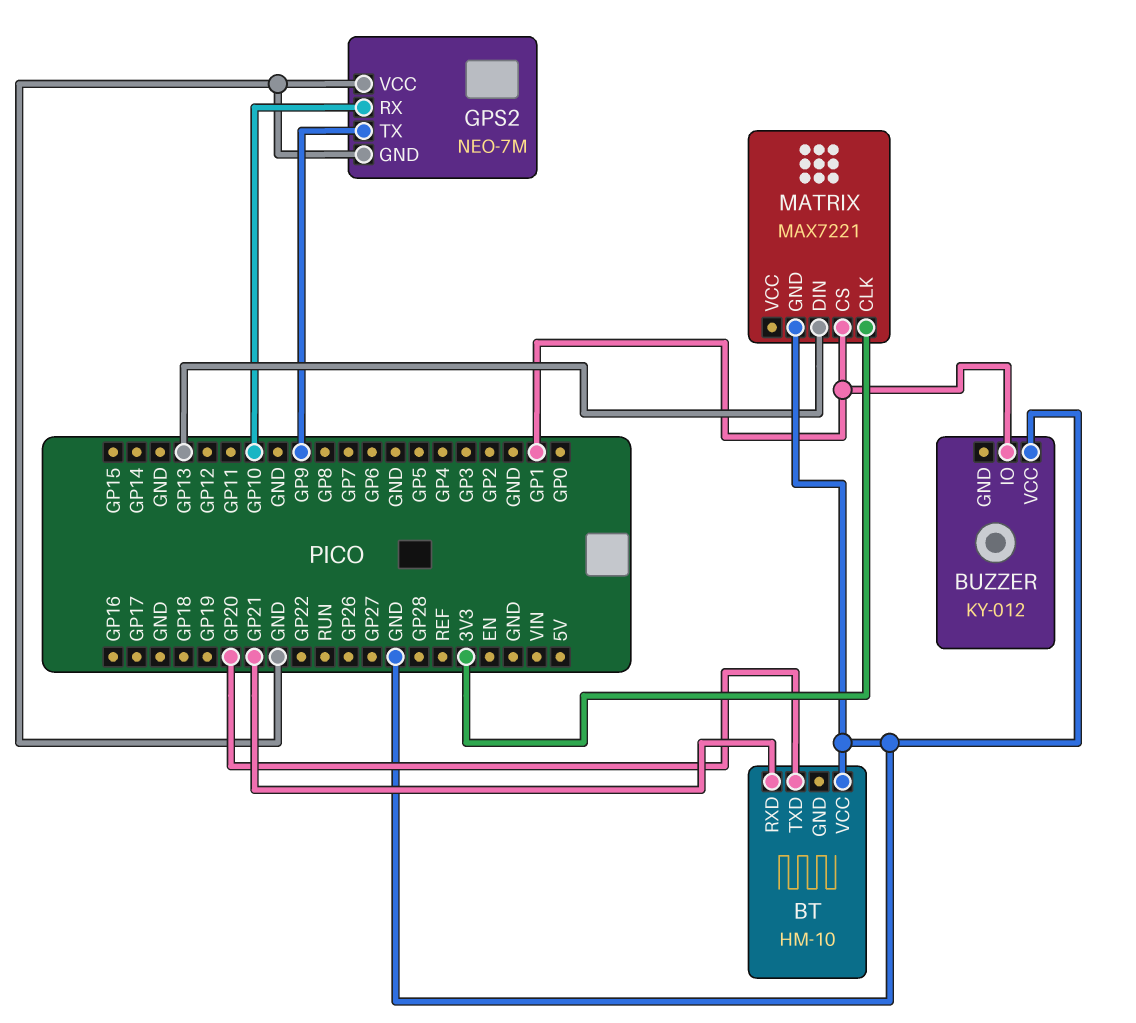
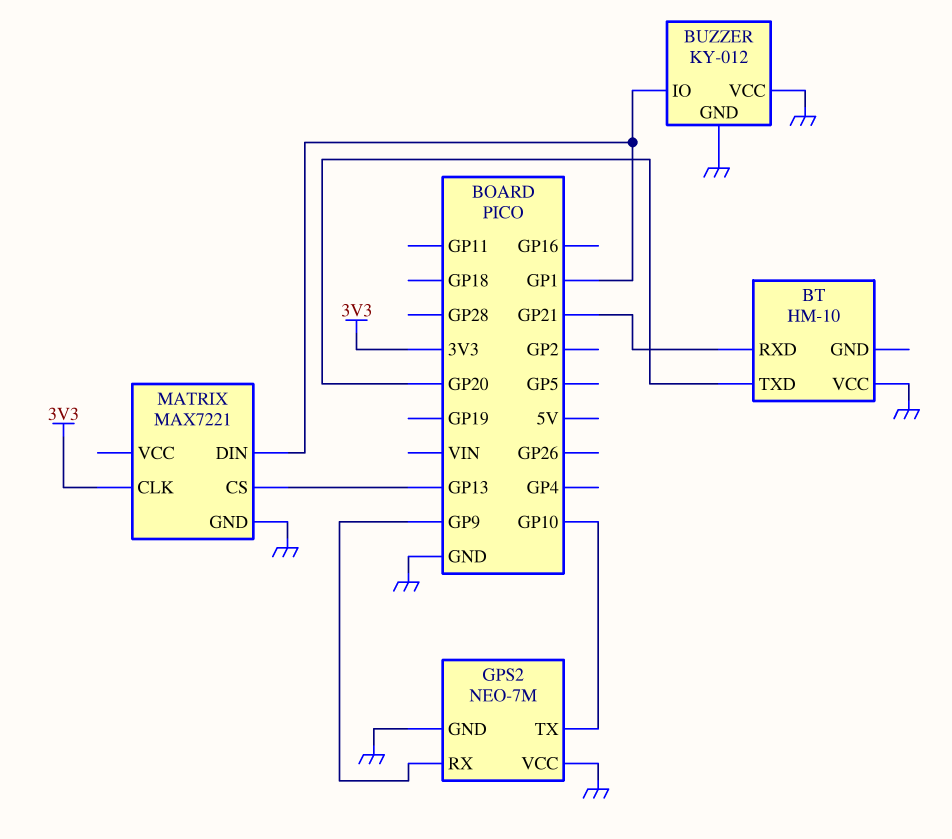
BUZZER pin GND: none -> GND
GPS2 pin RX: GP10 -> GP9
GPS2 pin TX: GP9 -> GP10
MATRIX pin CS: GP1 -> GP13
MATRIX pin DIN: GP13 -> GP1

